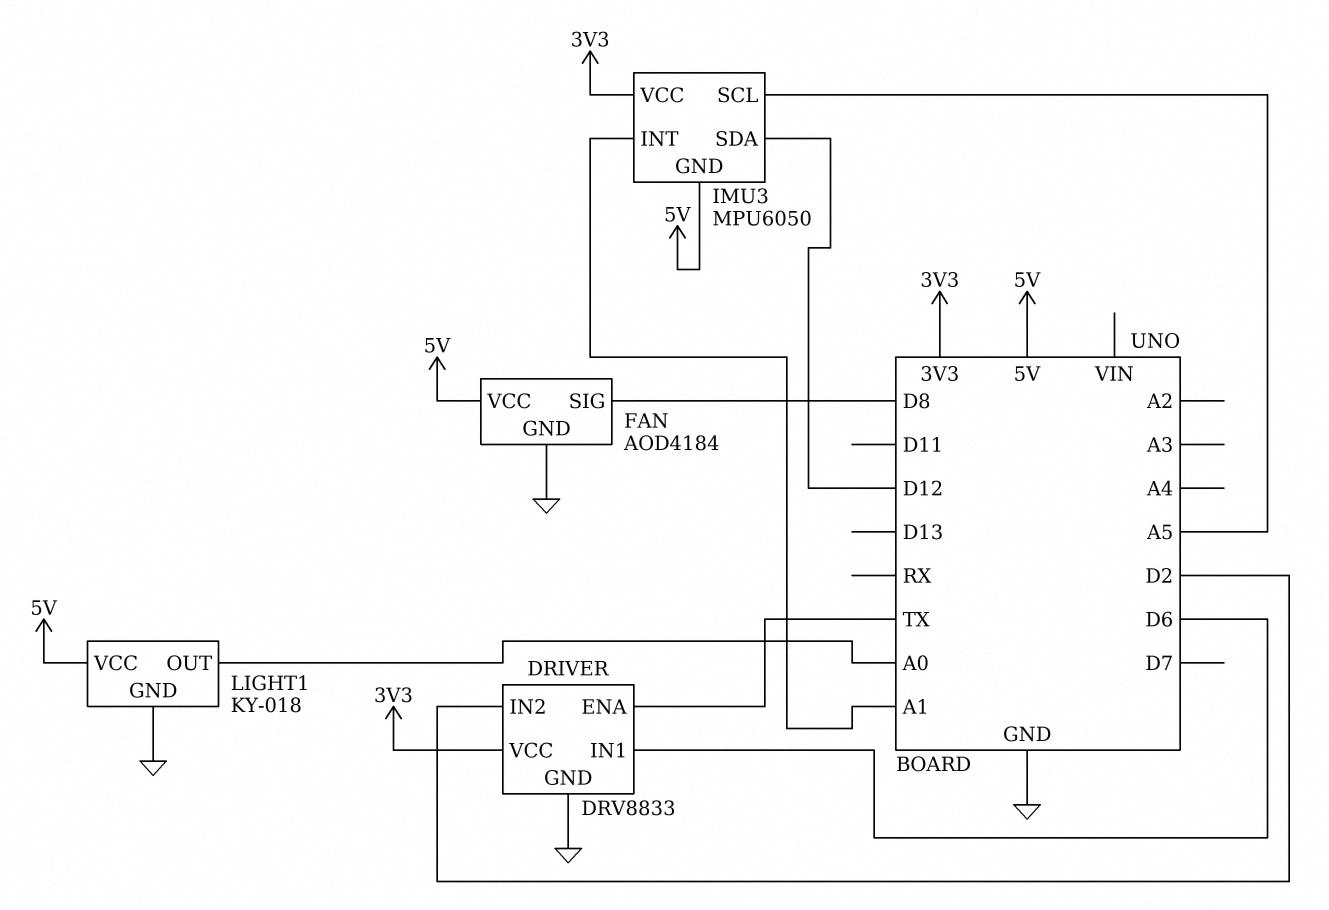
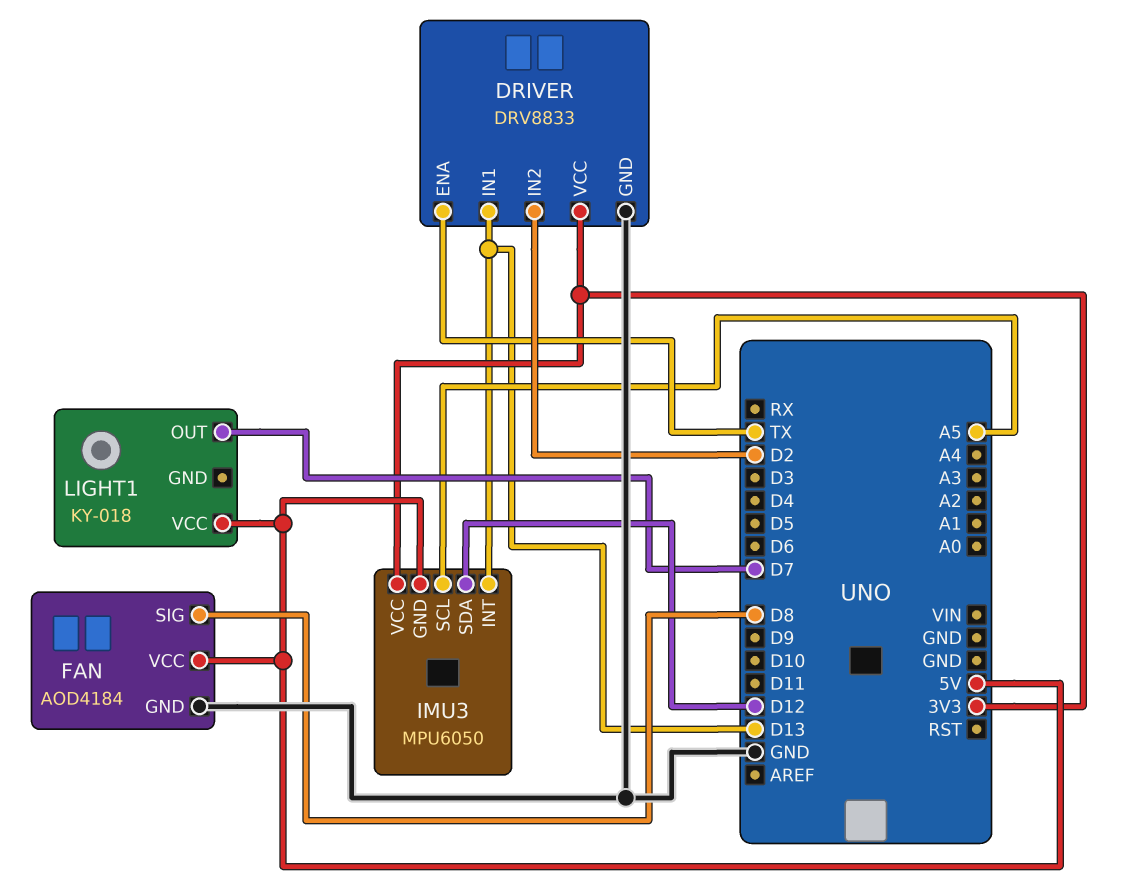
DRIVER pin IN1: D6 -> D13
IMU3 pin INT: A1 -> D13
LIGHT1 pin GND: GND -> none
LIGHT1 pin OUT: A0 -> D7

